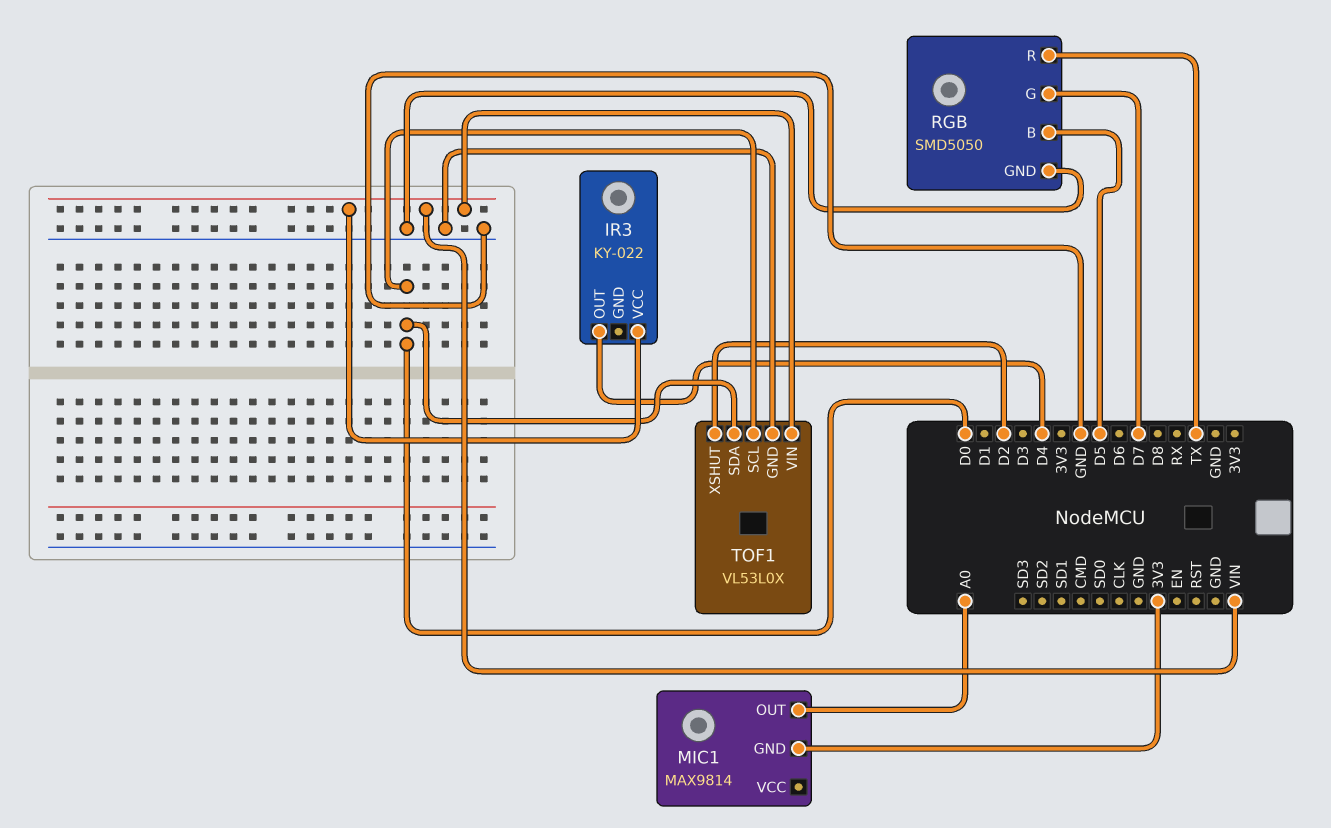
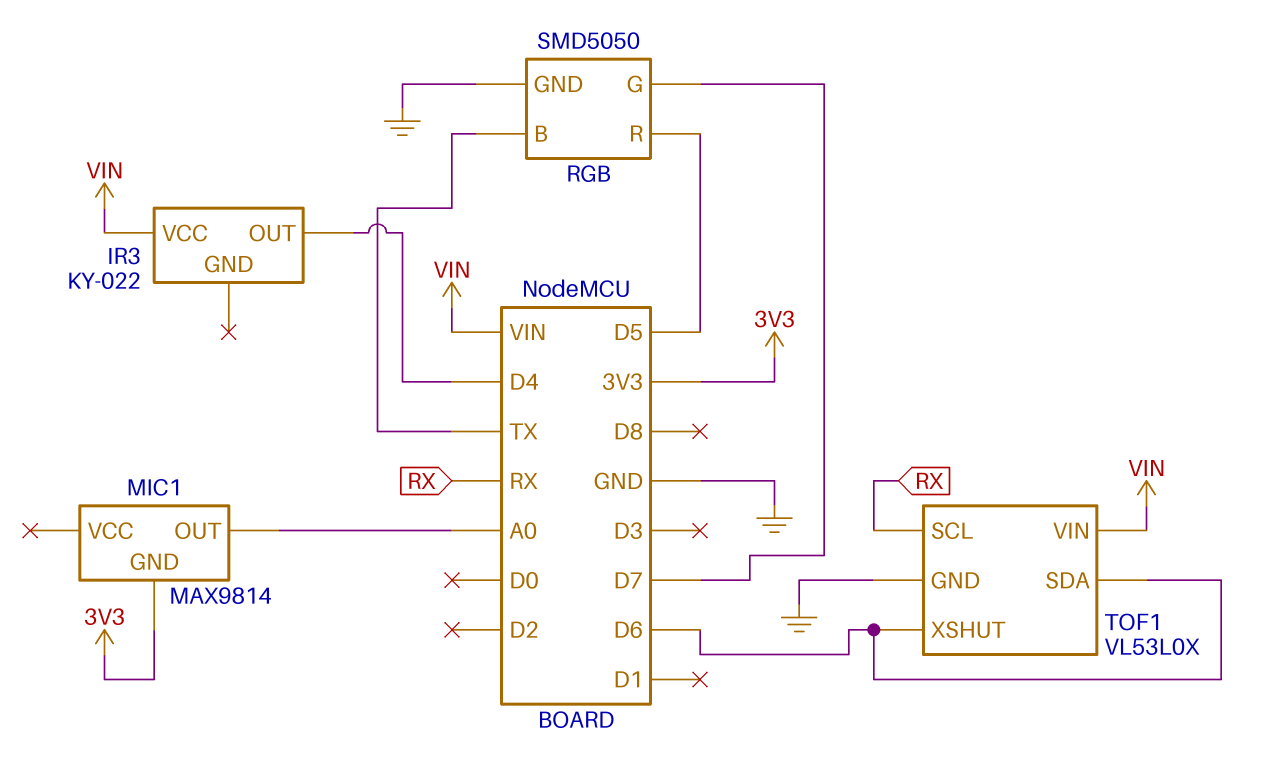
RGB pin B: D5 -> TX
RGB pin R: TX -> D5
TOF1 pin SCL: D0 -> RX
TOF1 pin SDA: D0 -> D6
TOF1 pin XSHUT: D2 -> D6

